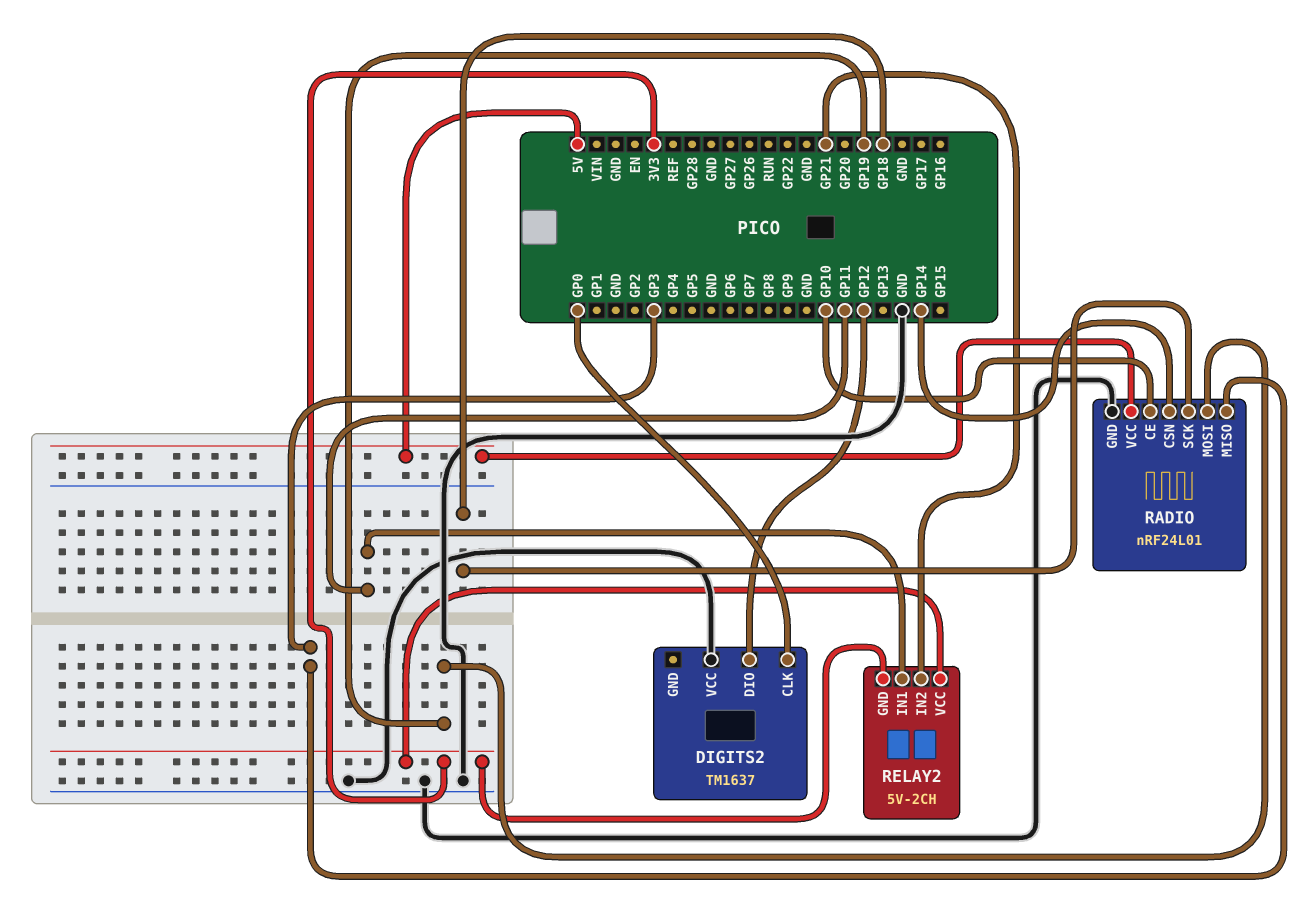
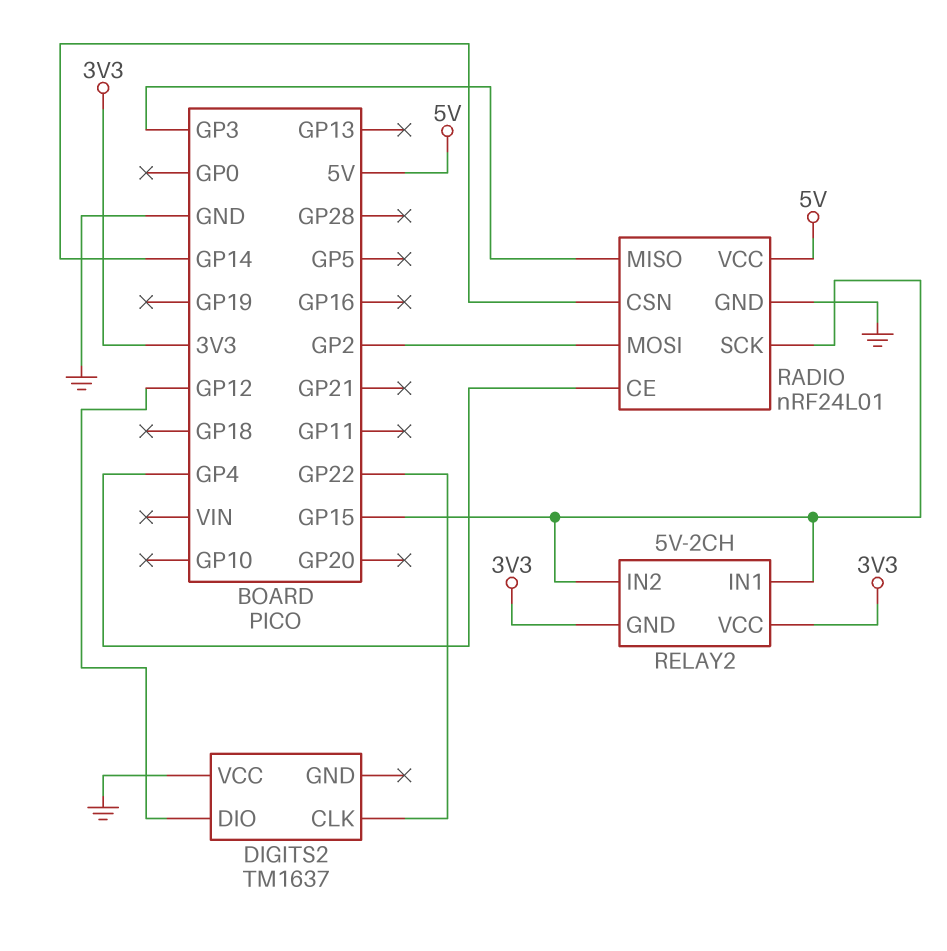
DIGITS2 pin CLK: GP0 -> GP22
RADIO pin CE: GP10 -> GP4
RADIO pin MOSI: GP19 -> GP2
RADIO pin SCK: GP18 -> GP15
RELAY2 pin IN1: GP11 -> GP15
RELAY2 pin IN2: GP21 -> GP15

